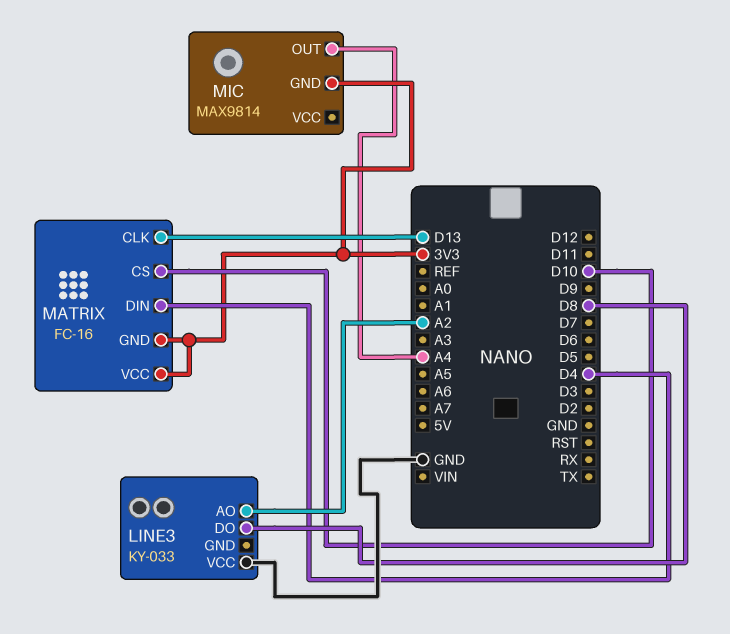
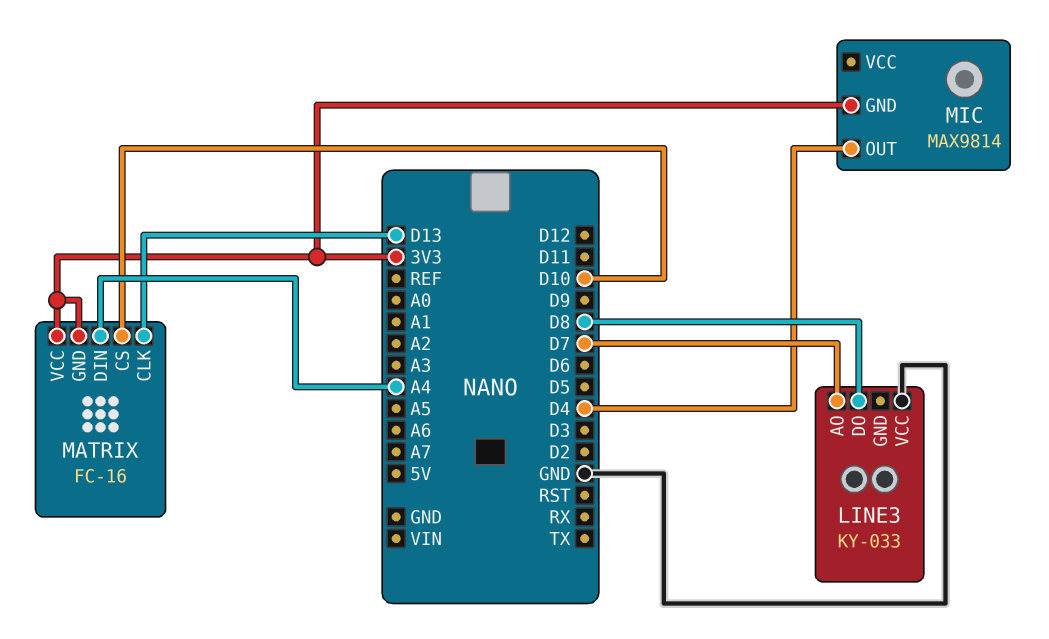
LINE3 pin AO: A2 -> D7
MATRIX pin DIN: D4 -> A4
MIC pin OUT: A4 -> D4

